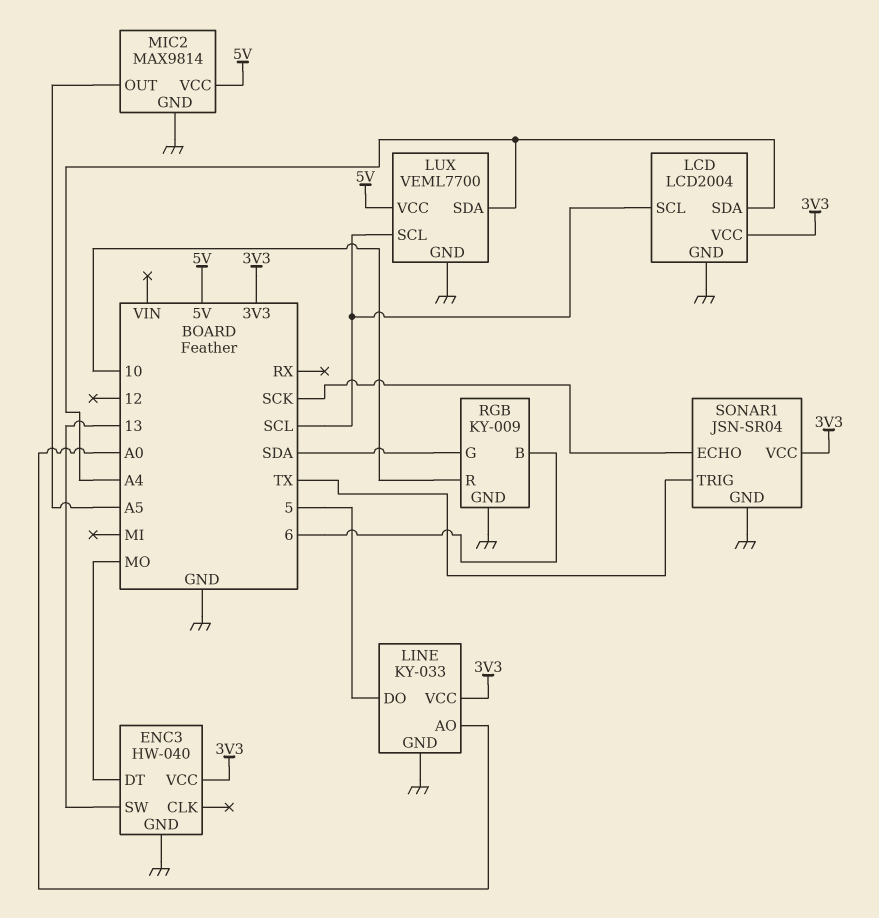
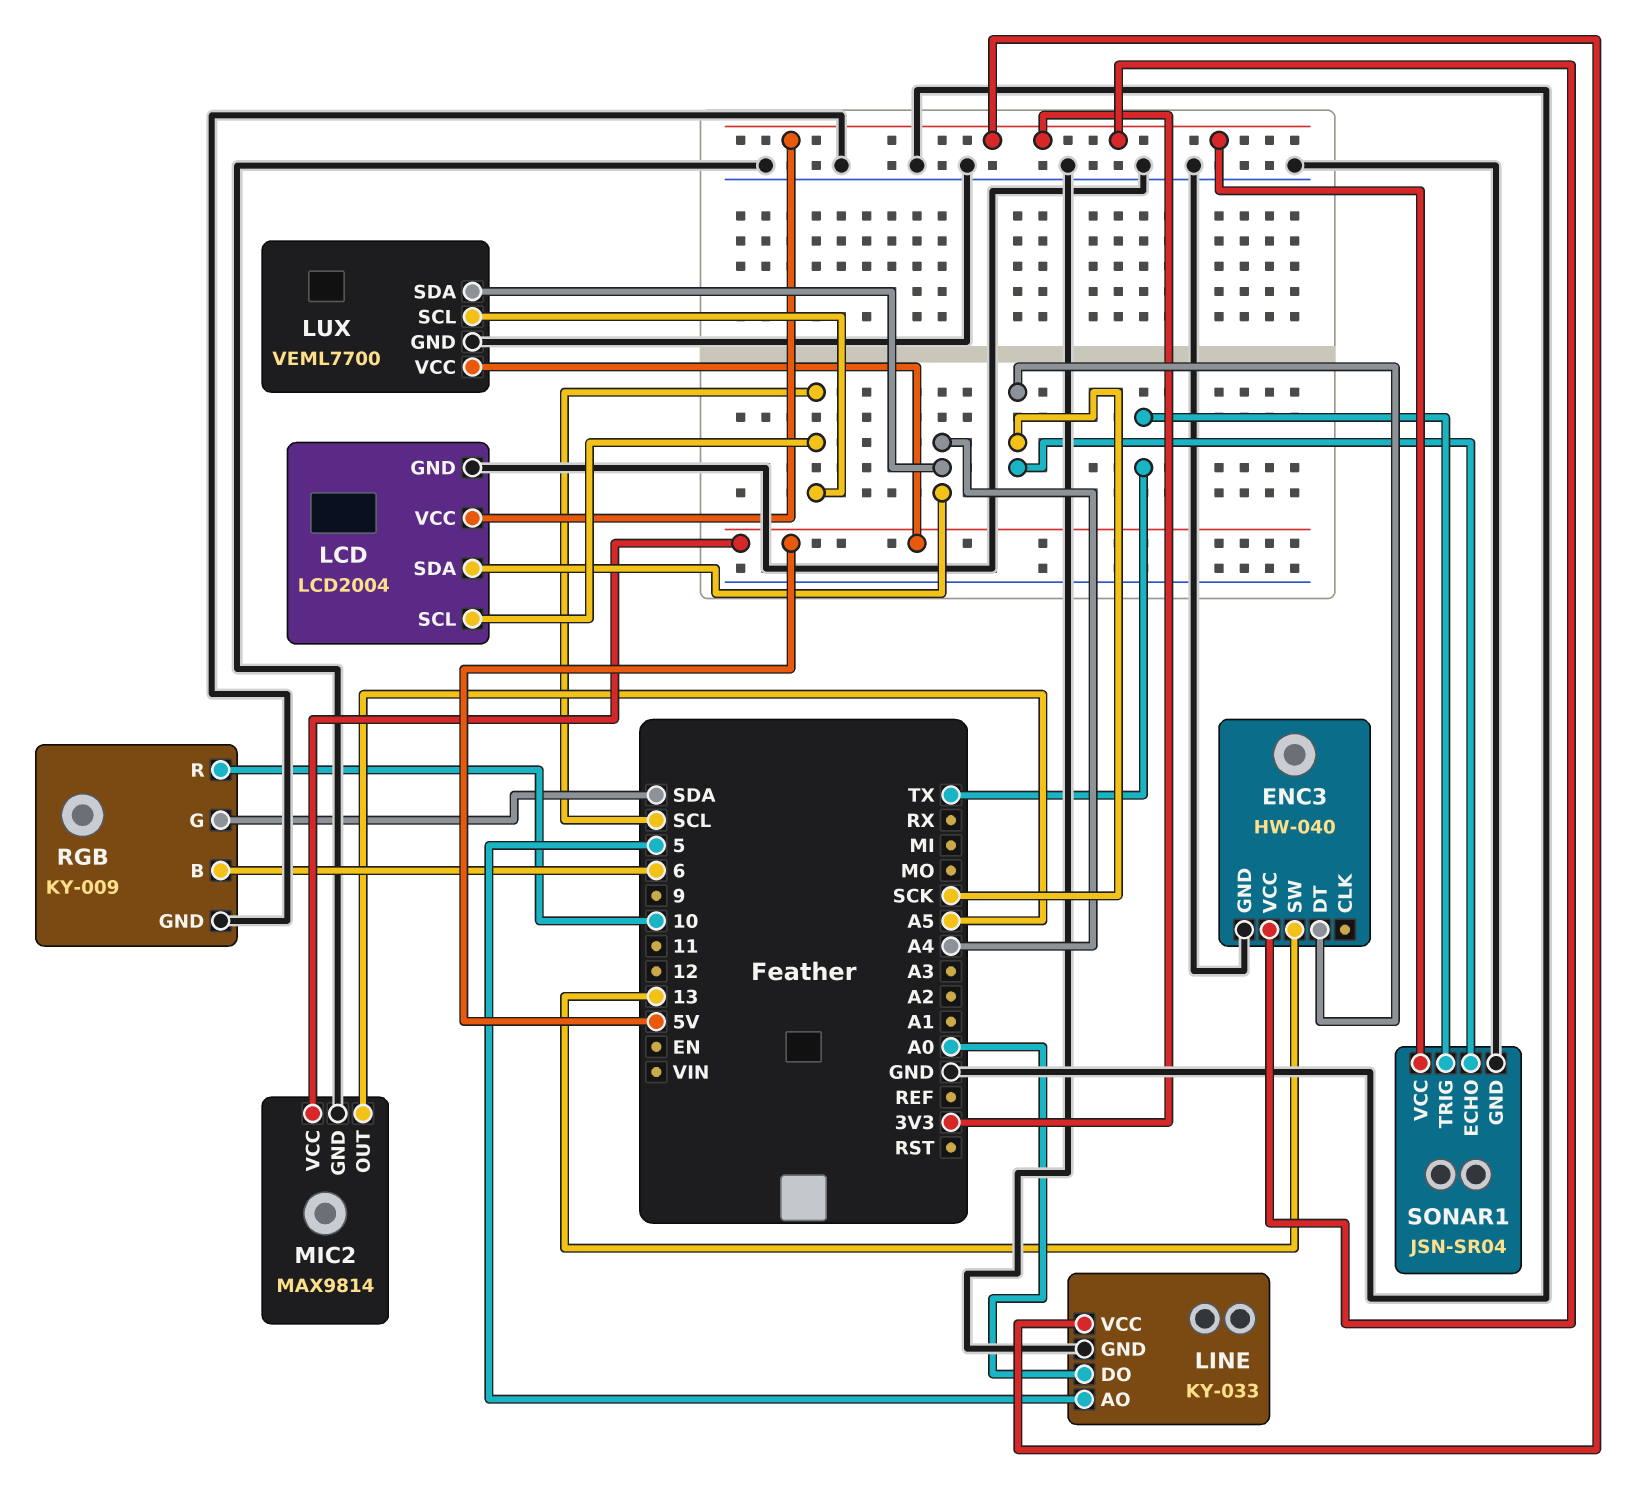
ENC3 pin DT: MO -> SCK
LINE pin AO: A0 -> 5
LINE pin DO: 5 -> A0

